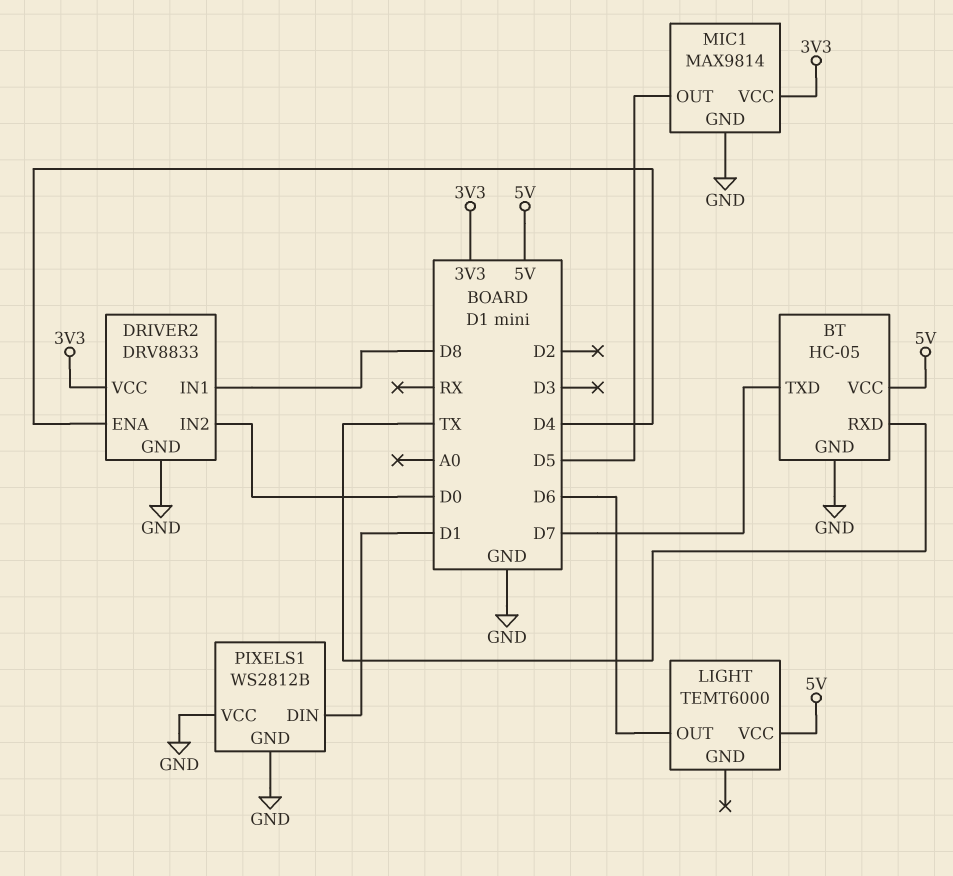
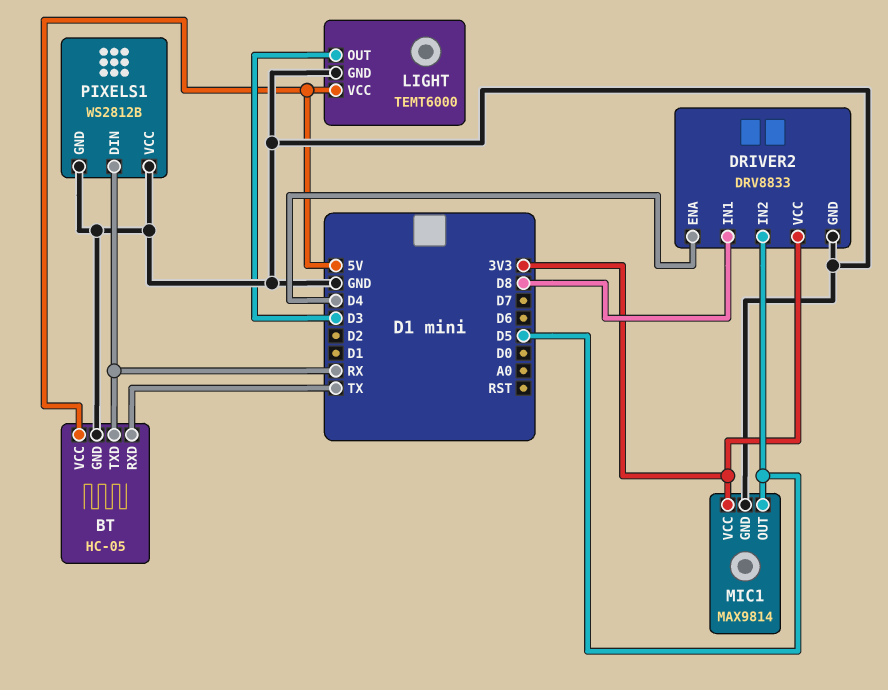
BT pin TXD: D7 -> RX
DRIVER2 pin IN2: D0 -> D5
LIGHT pin GND: none -> GND
LIGHT pin OUT: D6 -> D3
PIXELS1 pin DIN: D1 -> RX

